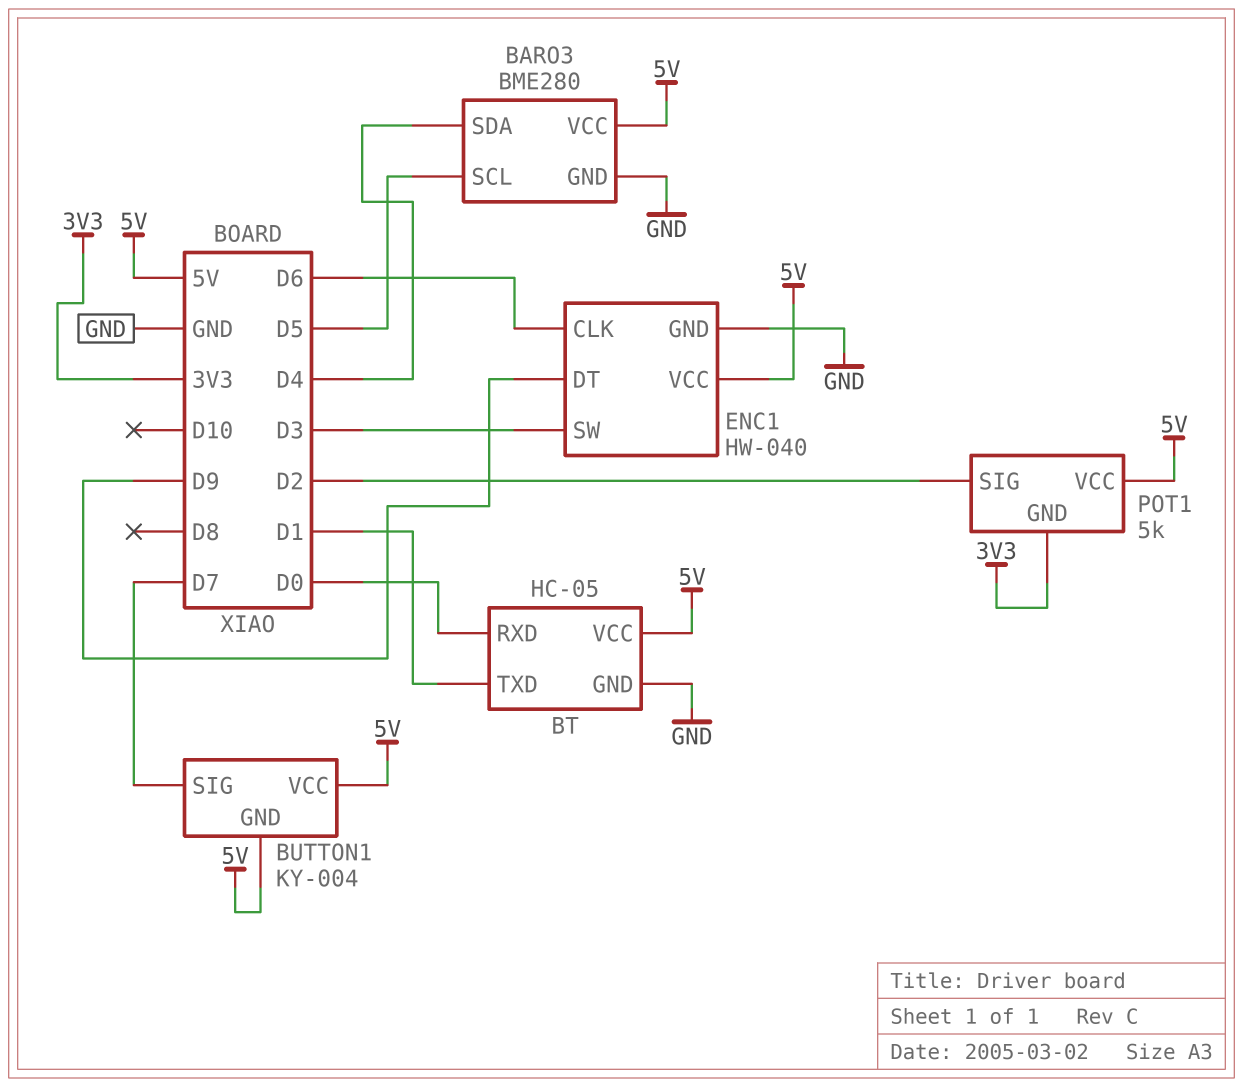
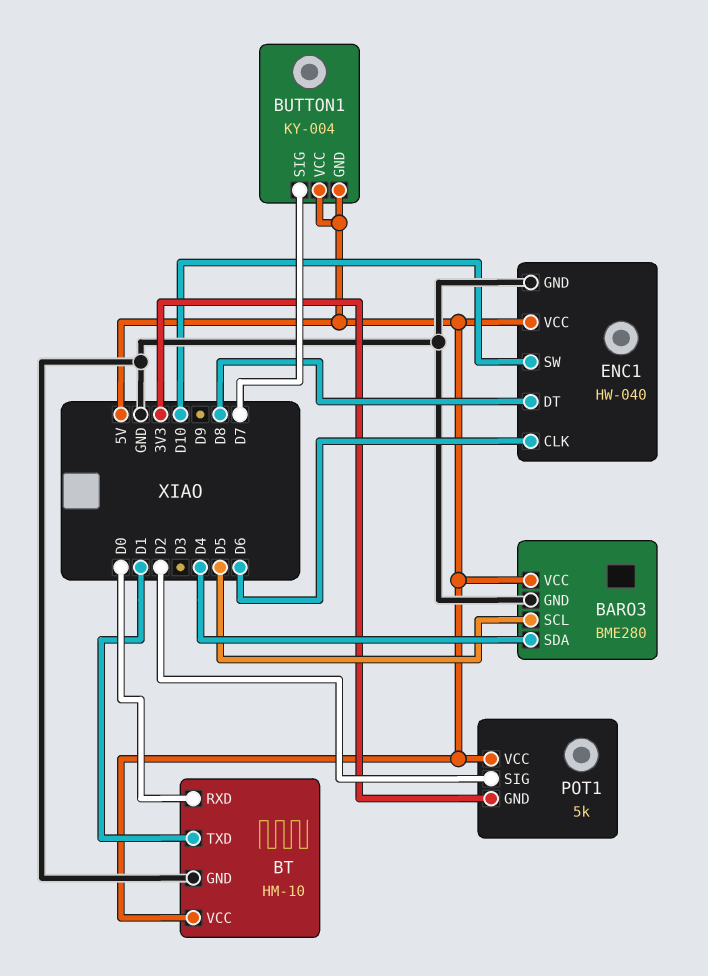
BT: HC-05 -> HM-10
ENC1 pin DT: D9 -> D8
ENC1 pin SW: D3 -> D10

